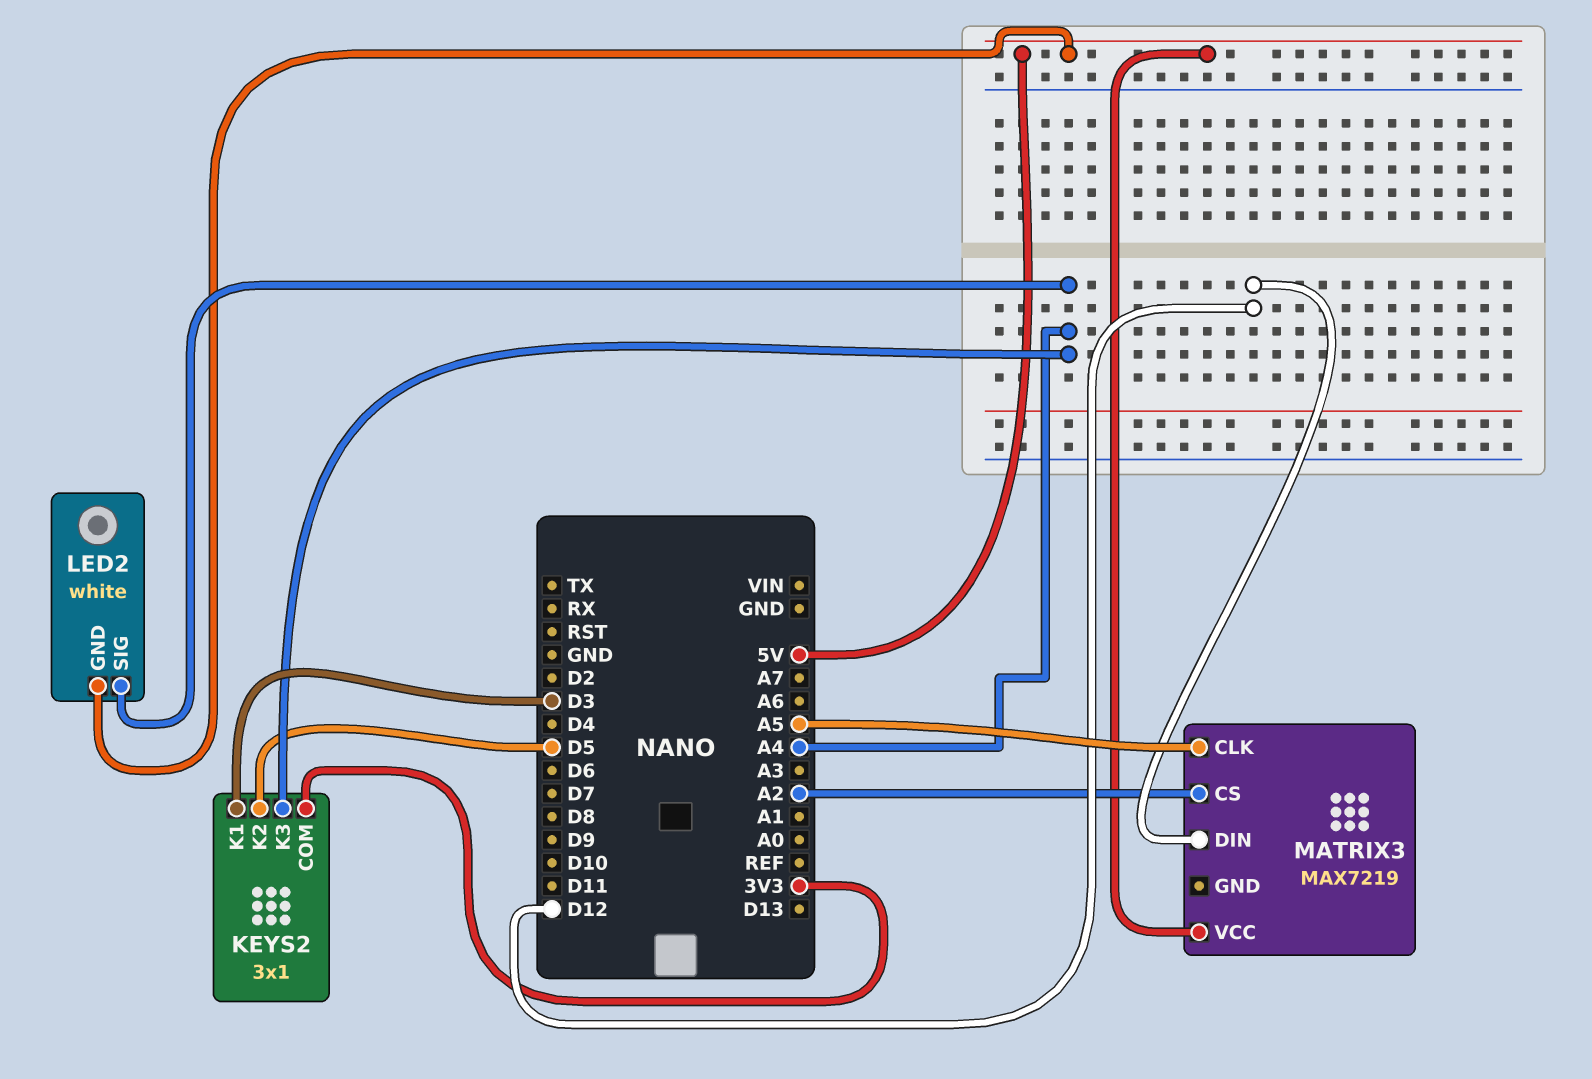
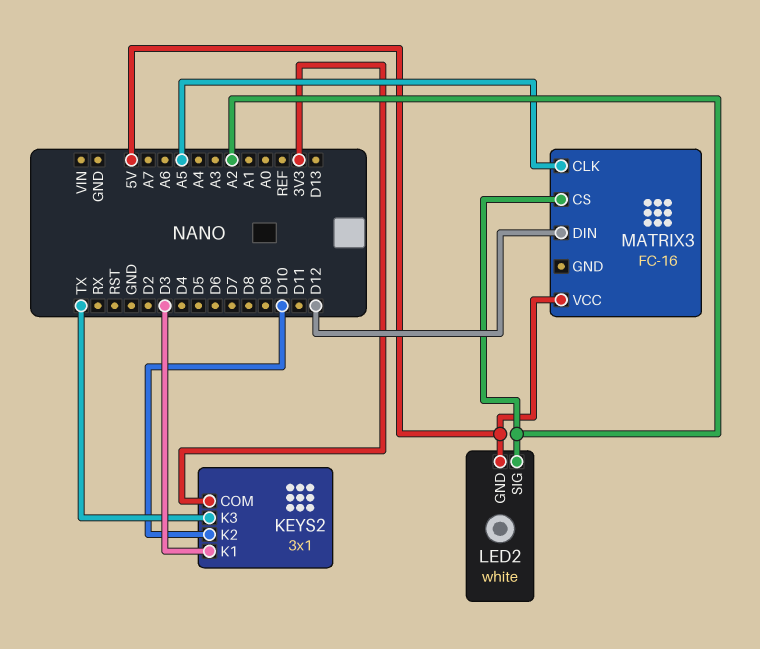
KEYS2 pin K2: D5 -> D10
KEYS2 pin K3: A4 -> TX
LED2 pin SIG: A4 -> A2
MATRIX3: MAX7219 -> FC-16

